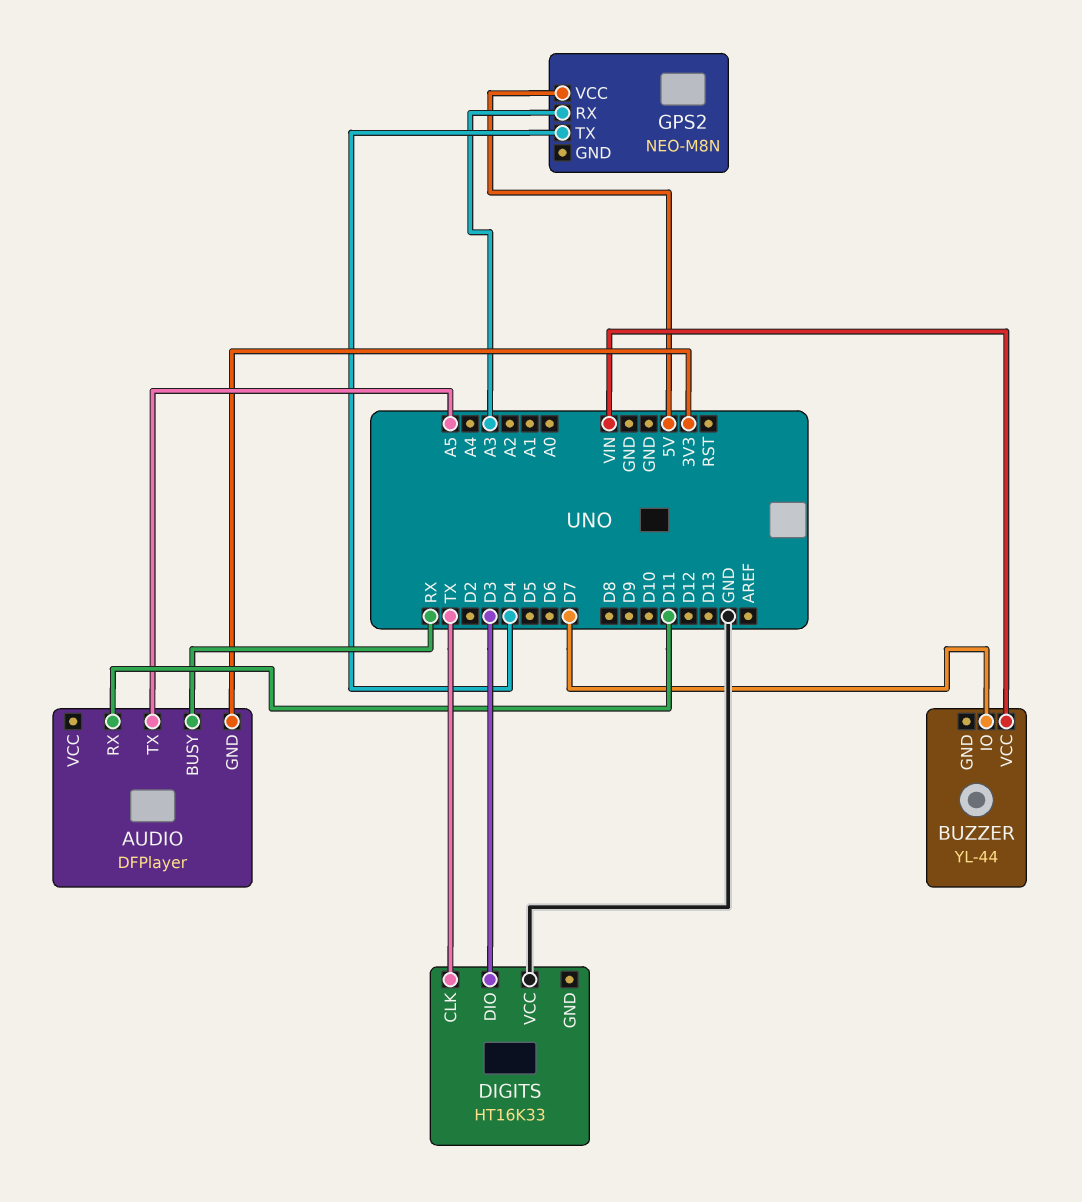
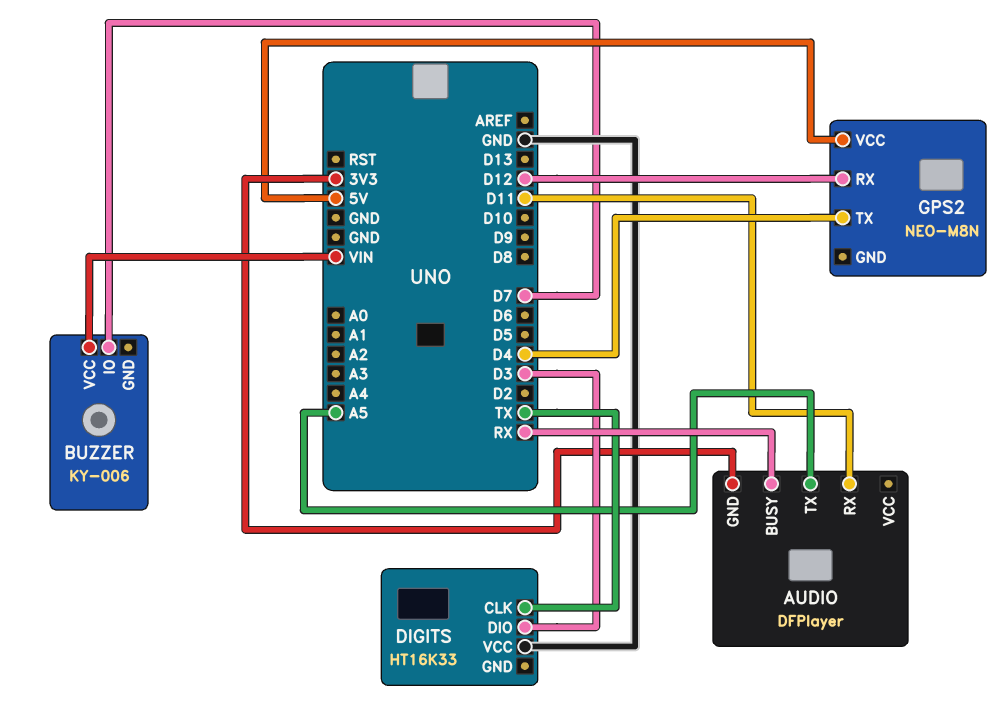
BUZZER: YL-44 -> KY-006
GPS2 pin RX: A3 -> D12

